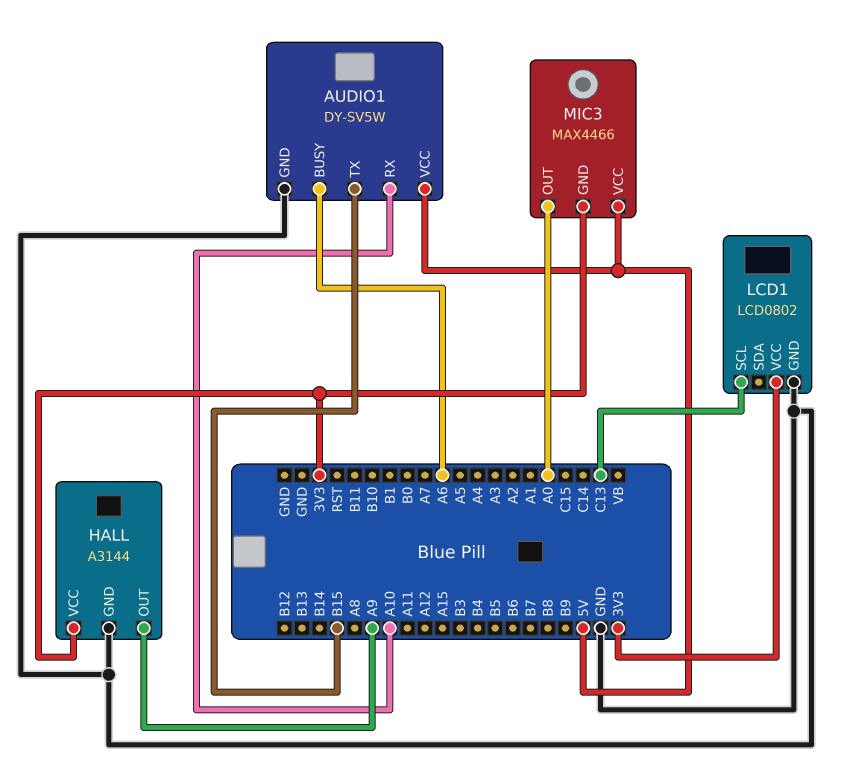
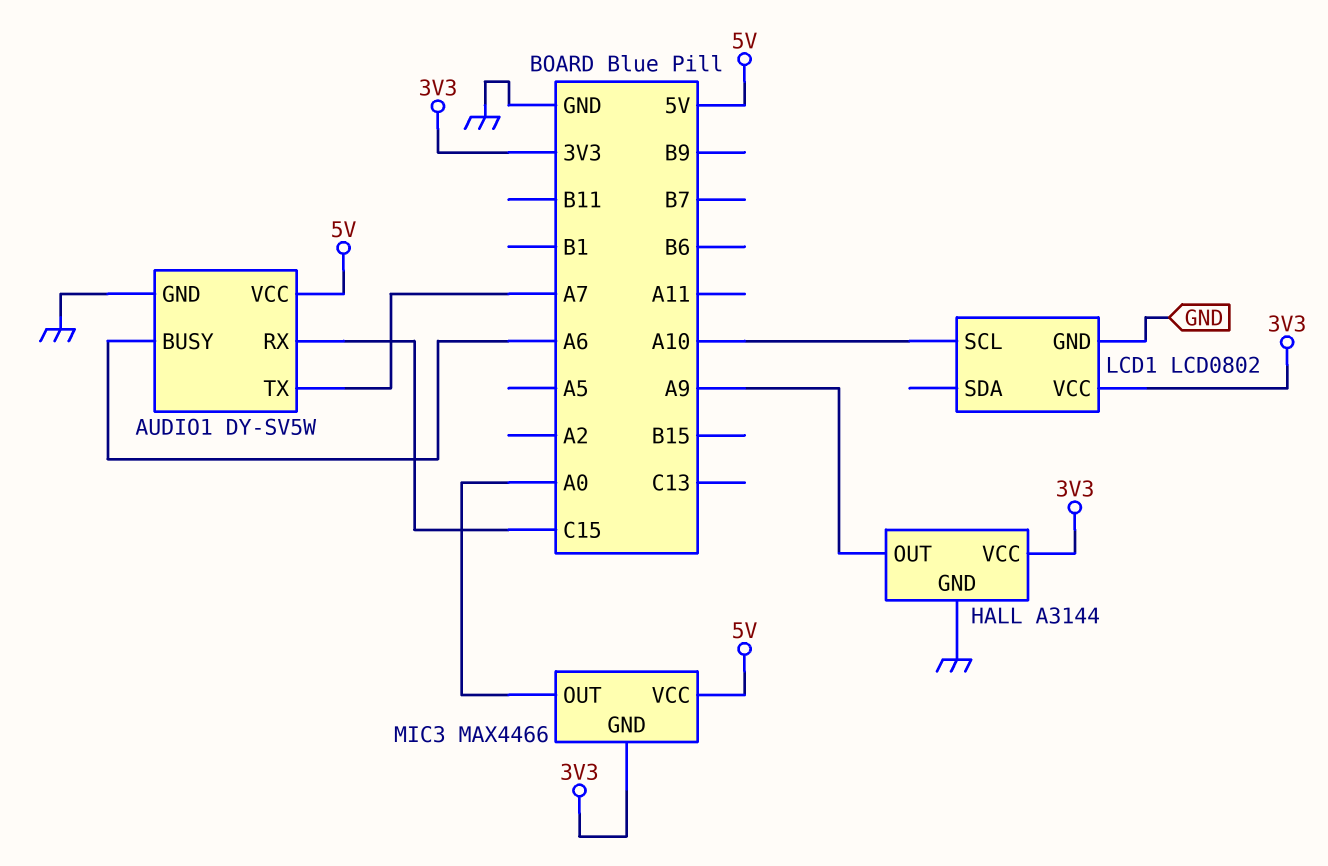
AUDIO1 pin RX: A10 -> C15
AUDIO1 pin TX: B15 -> A7
LCD1 pin SCL: C13 -> A10

